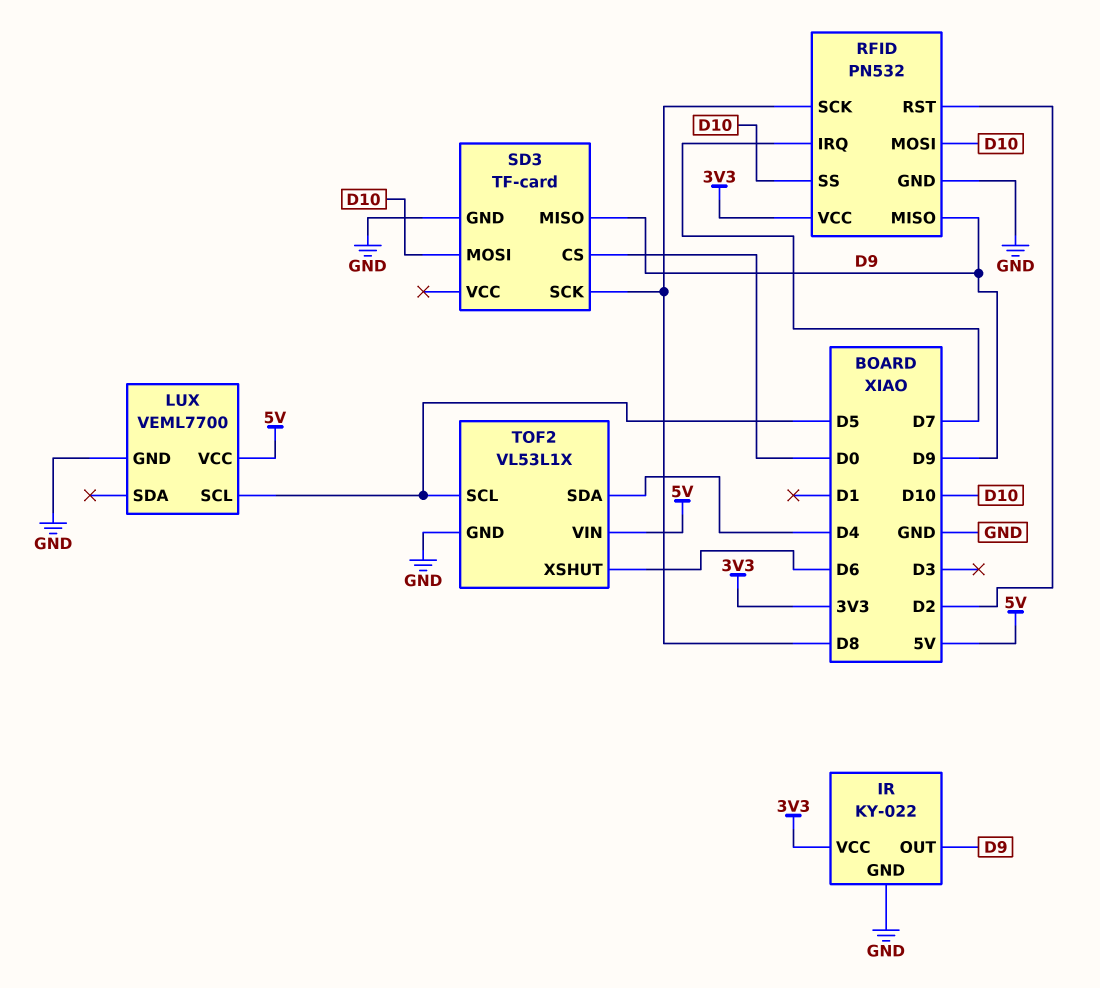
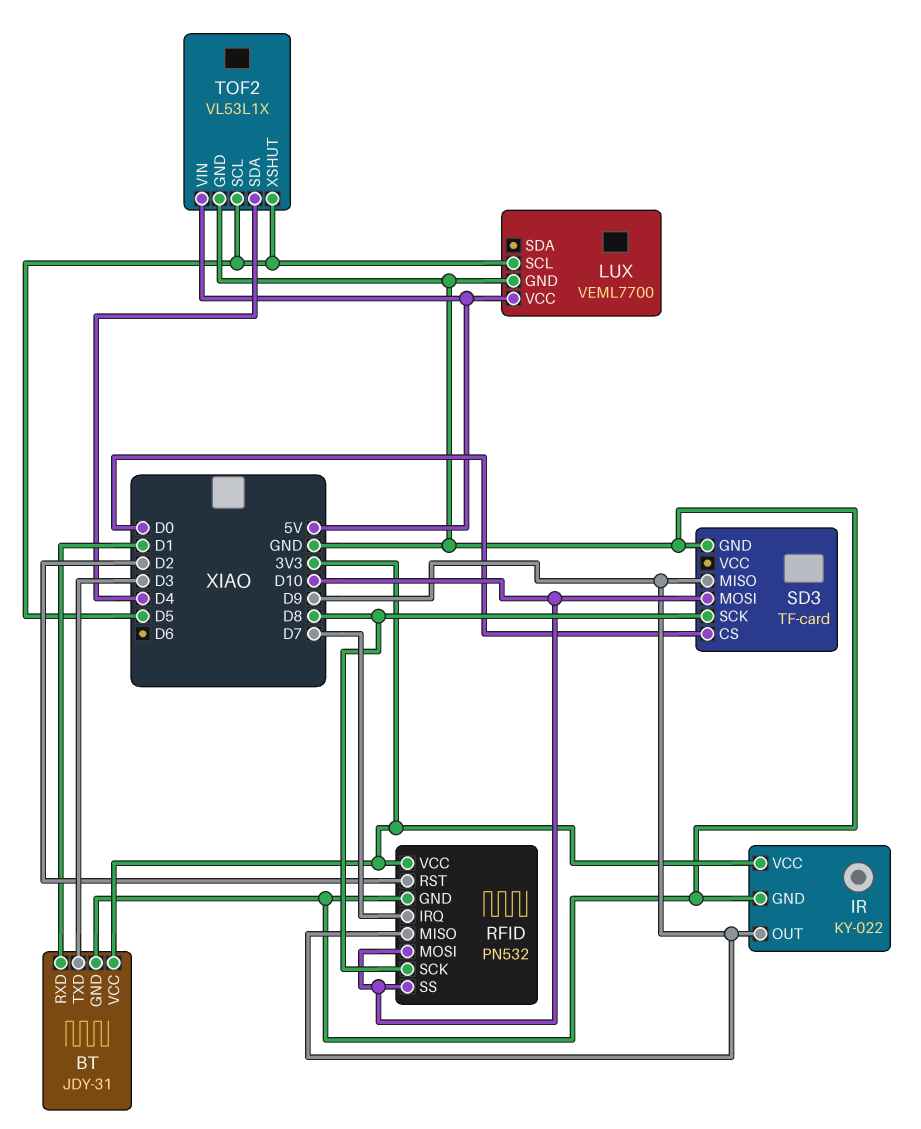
BT: none -> JDY-31
BT pin GND: none -> GND
BT pin RXD: none -> D1
BT pin TXD: none -> D3
BT pin VCC: none -> 3V3
TOF2 pin XSHUT: D6 -> D5

